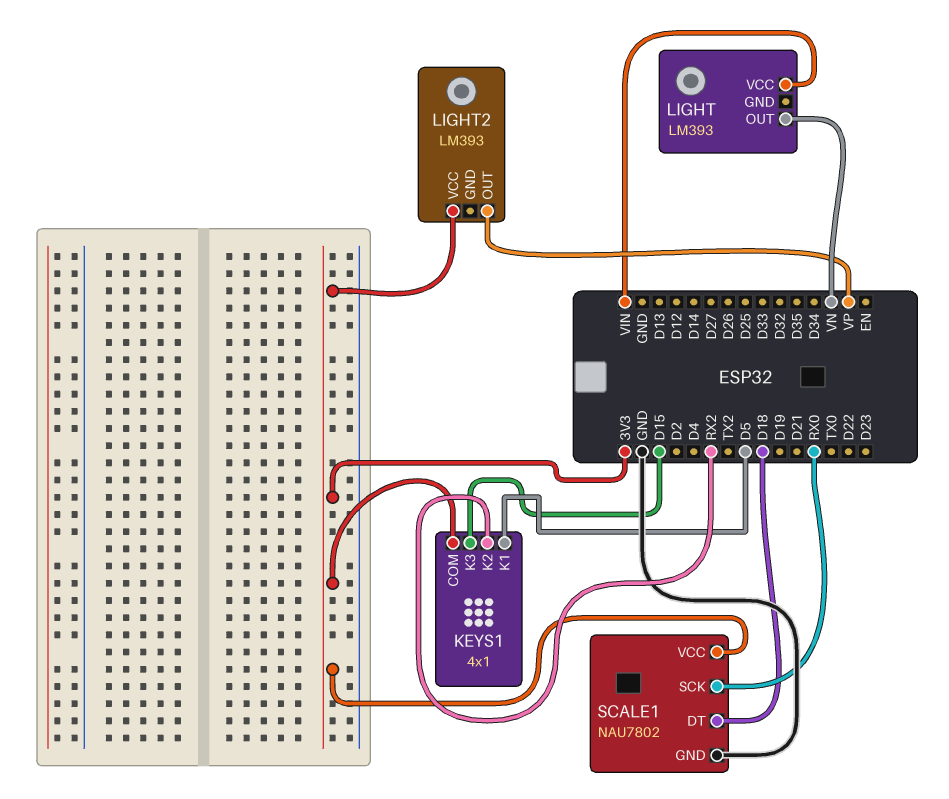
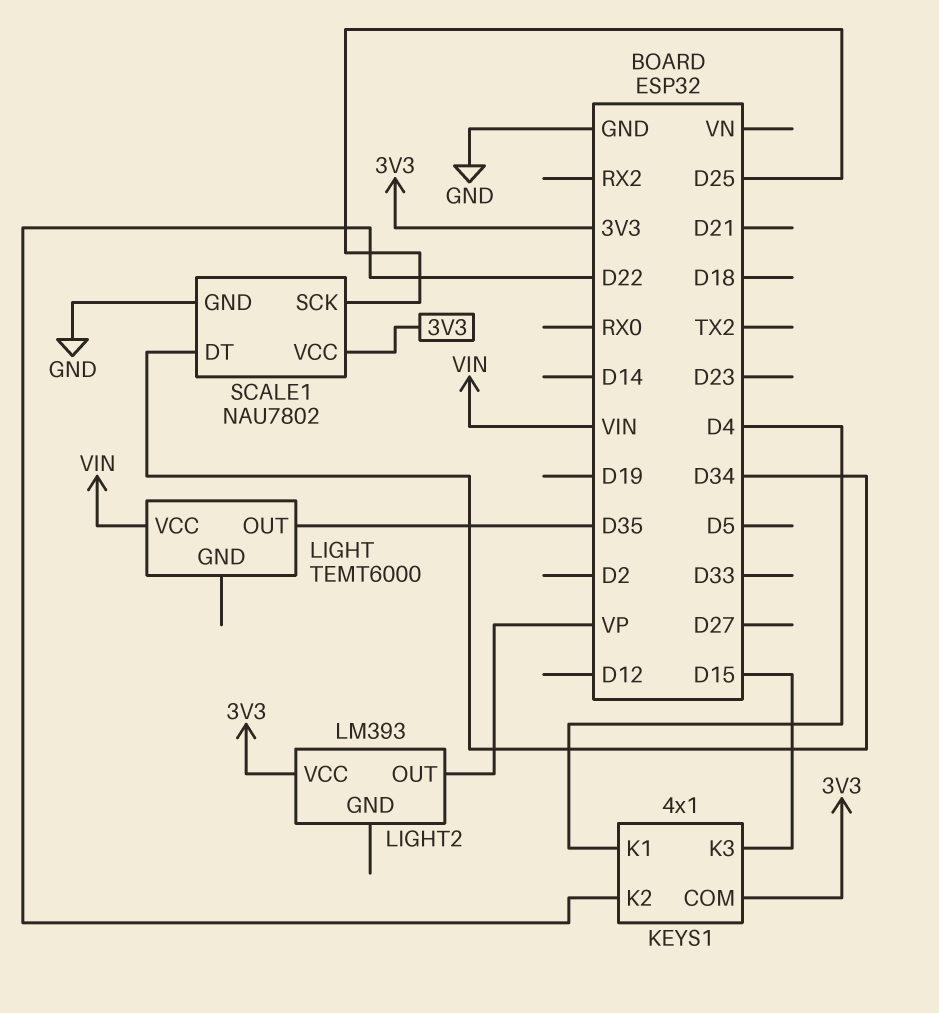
KEYS1 pin K1: D5 -> D4
KEYS1 pin K2: RX2 -> D22
LIGHT: LM393 -> TEMT6000
LIGHT pin OUT: VN -> D35
SCALE1 pin DT: D18 -> D34
SCALE1 pin SCK: RX0 -> D25

